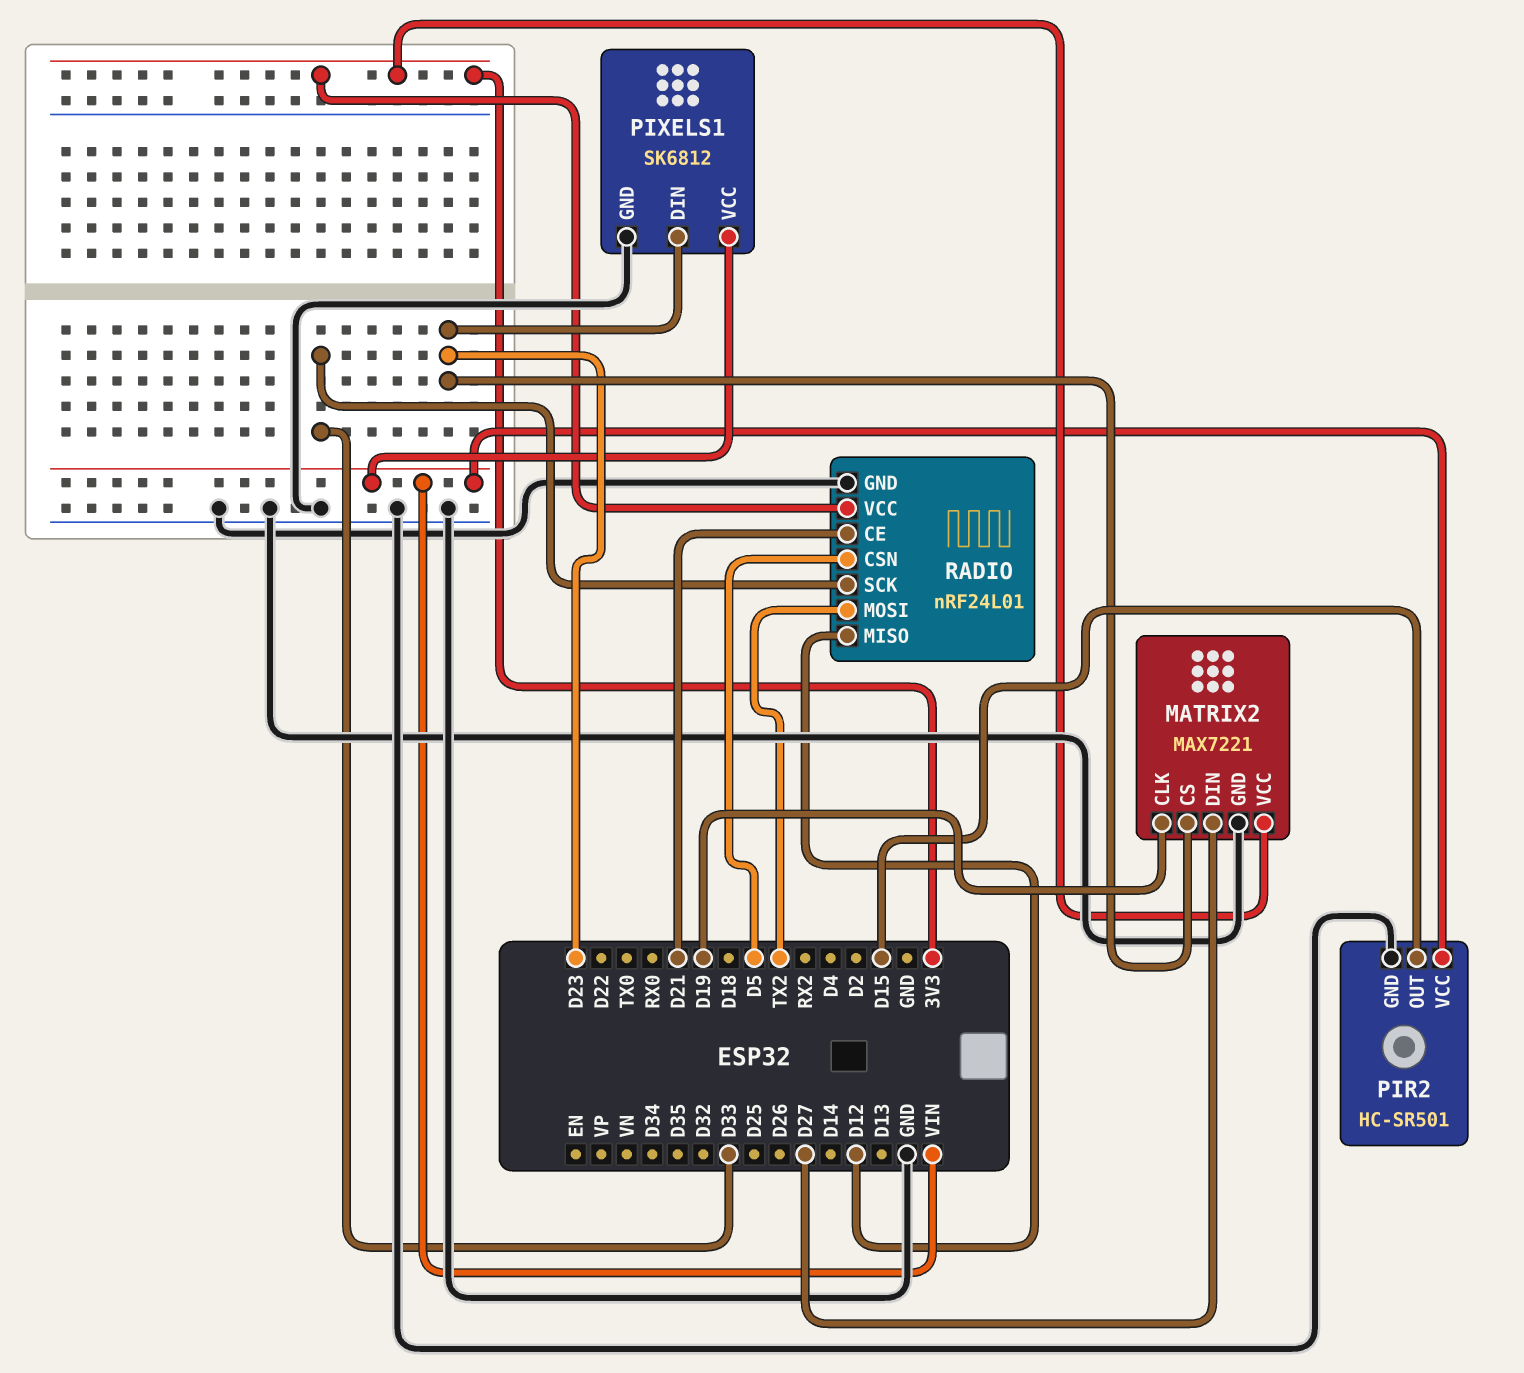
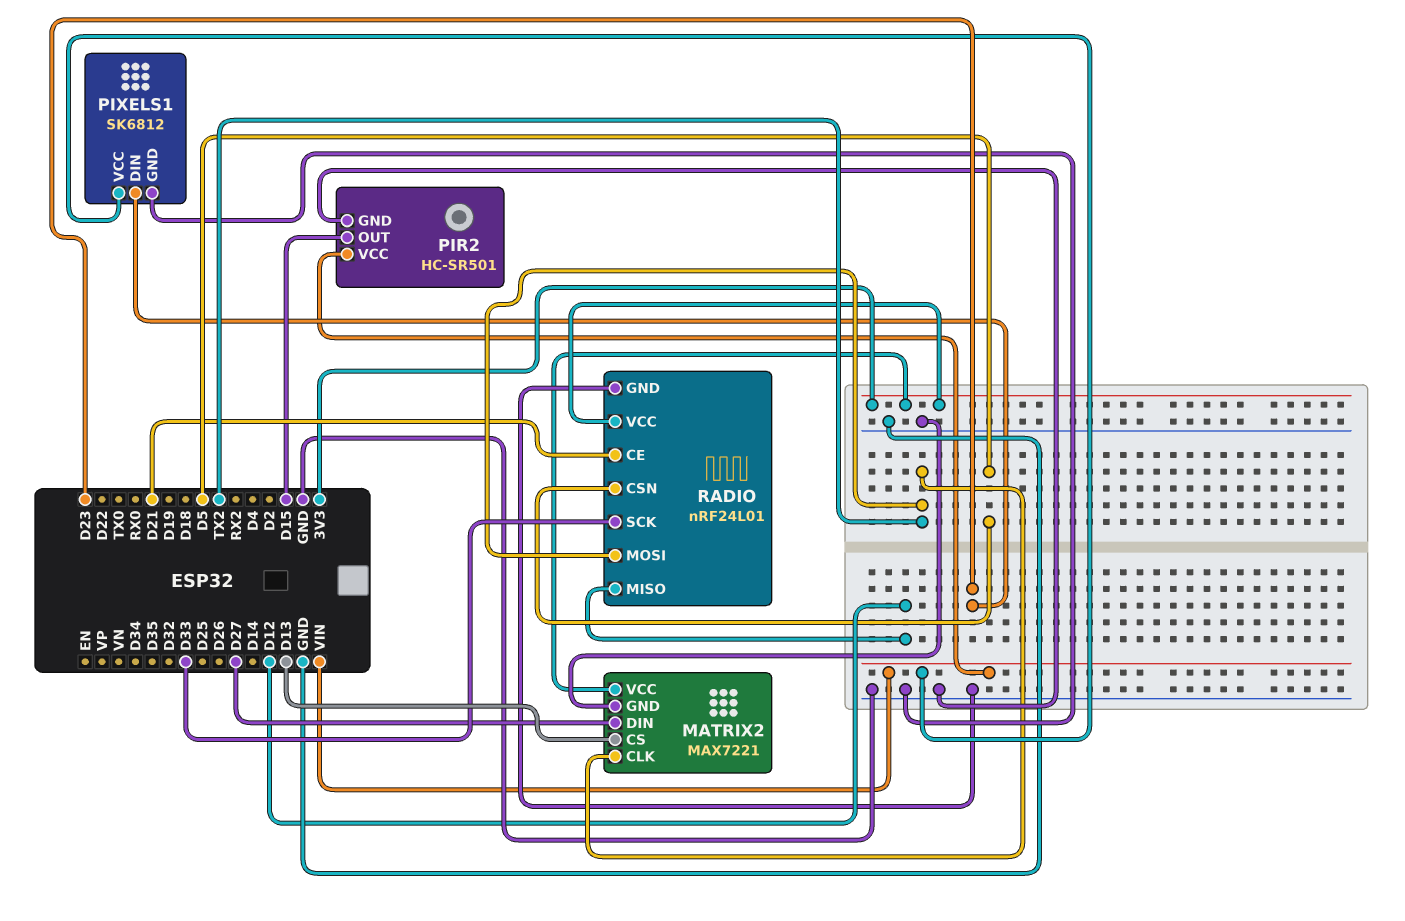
MATRIX2 pin CLK: D19 -> TX2
MATRIX2 pin CS: D23 -> D13

